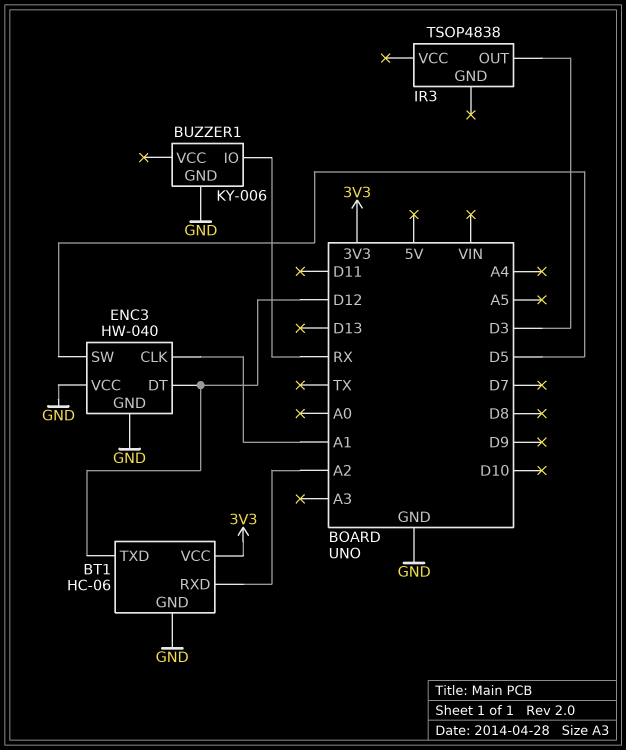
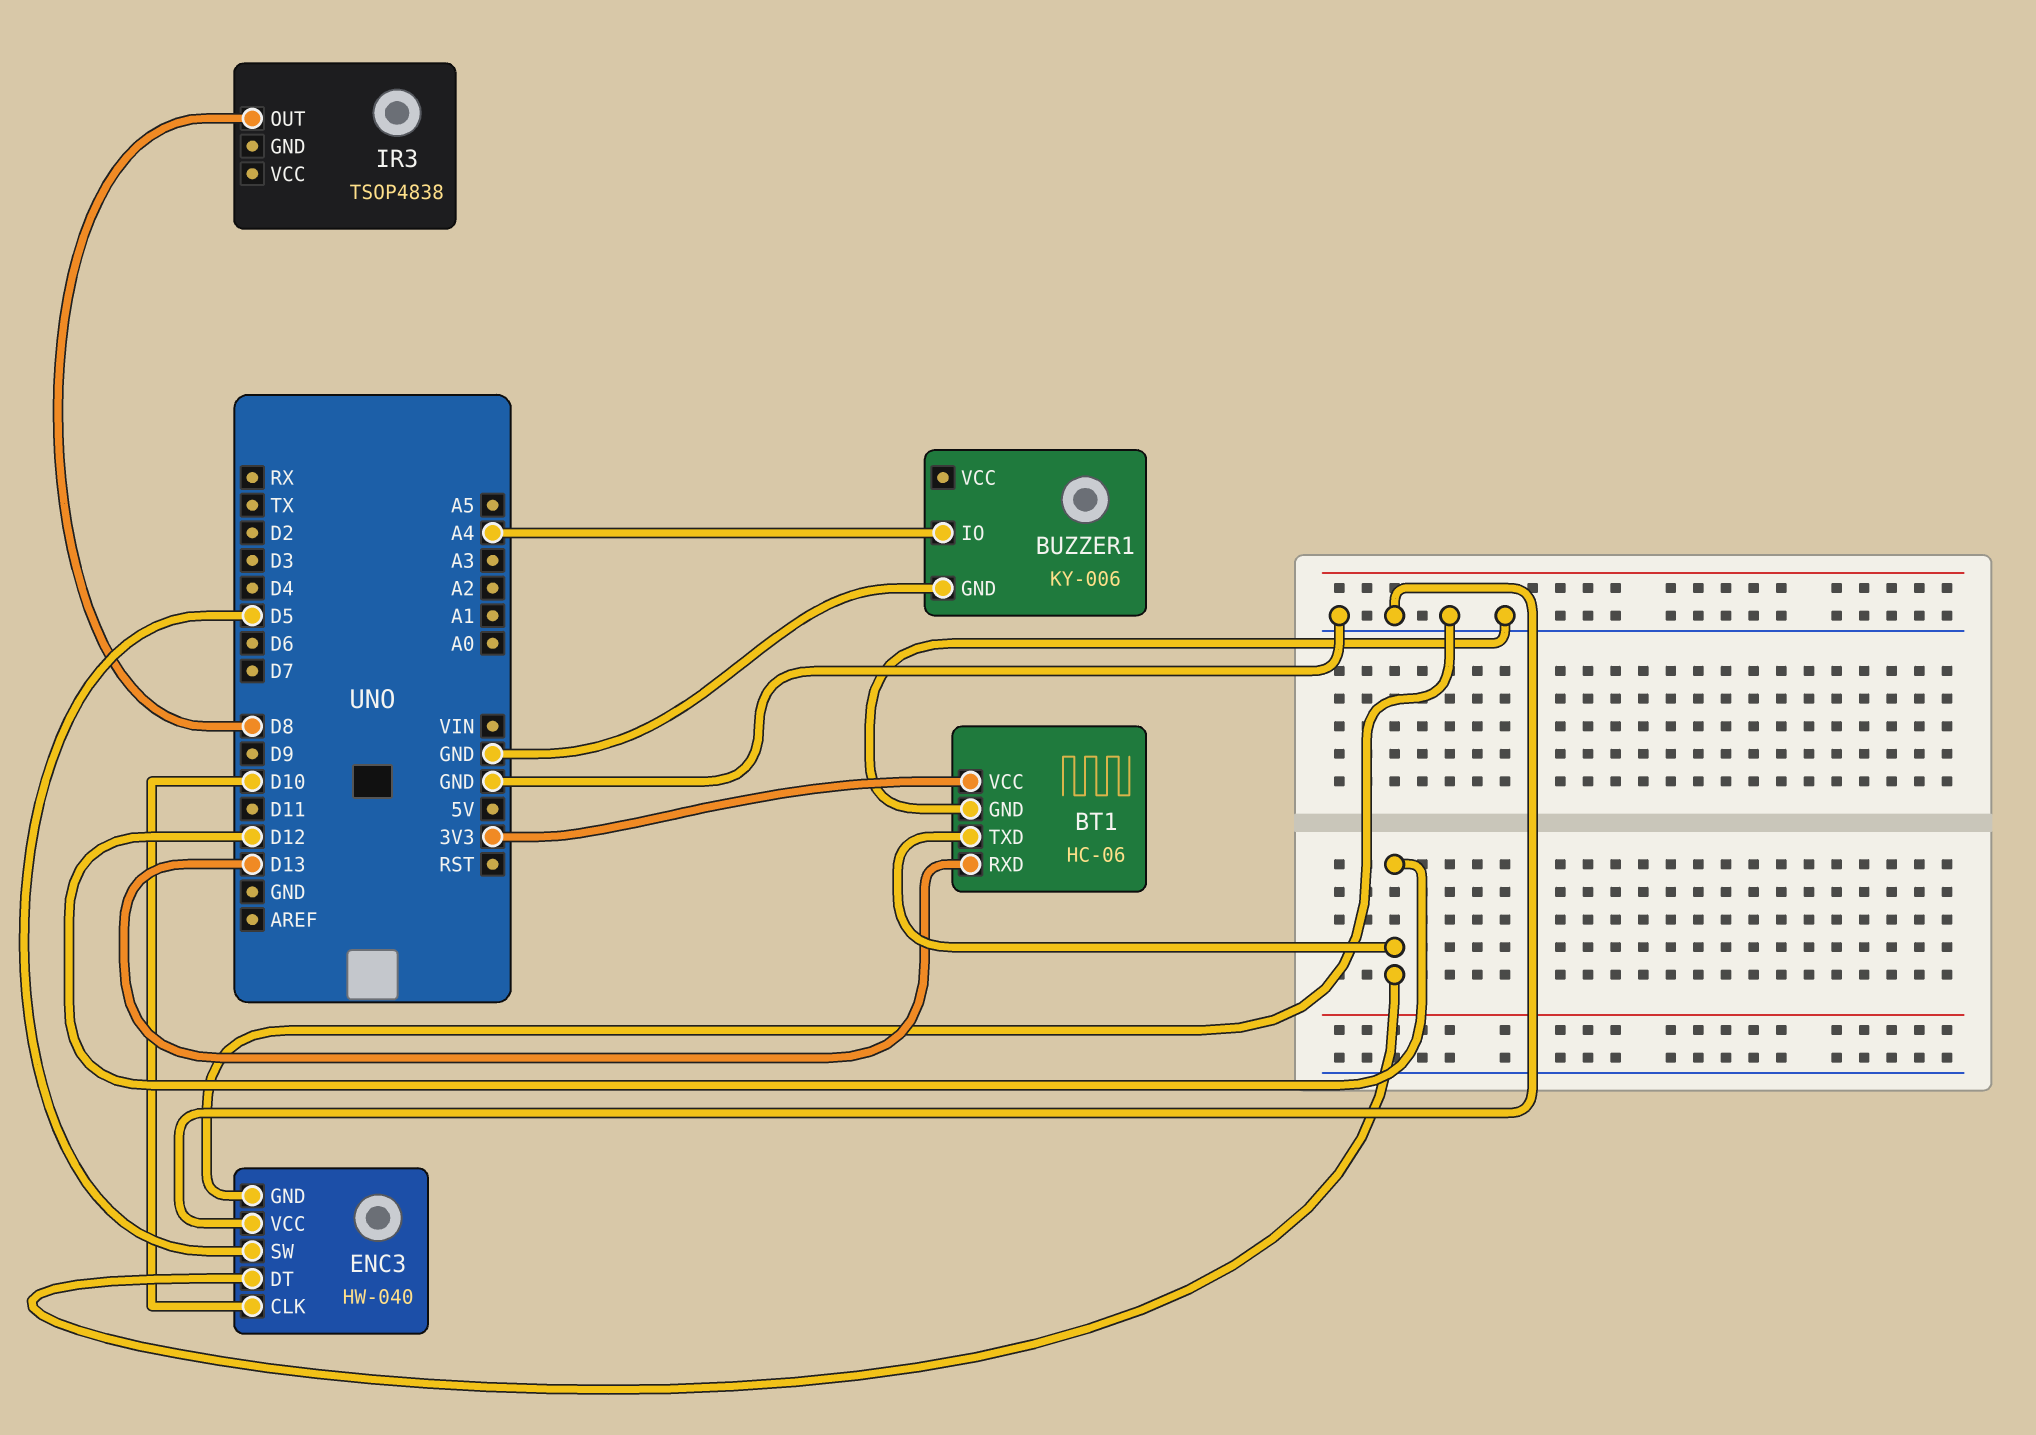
BT1 pin RXD: A2 -> D13
BUZZER1 pin IO: RX -> A4
ENC3 pin CLK: A1 -> D10
IR3 pin OUT: D3 -> D8

